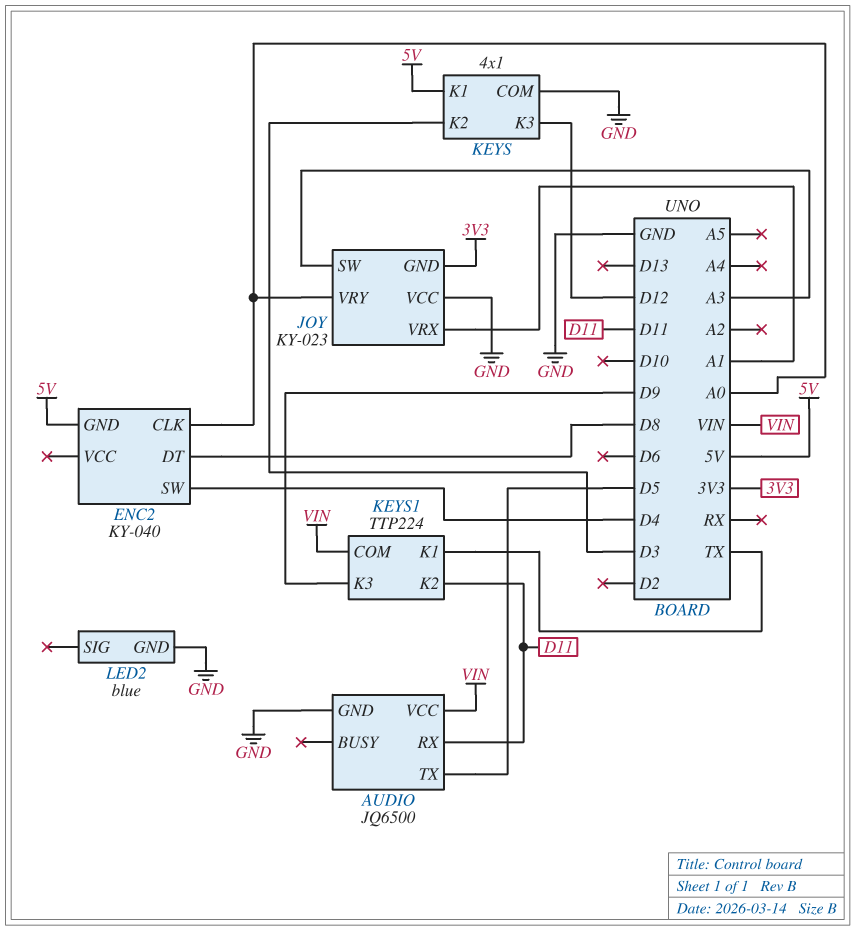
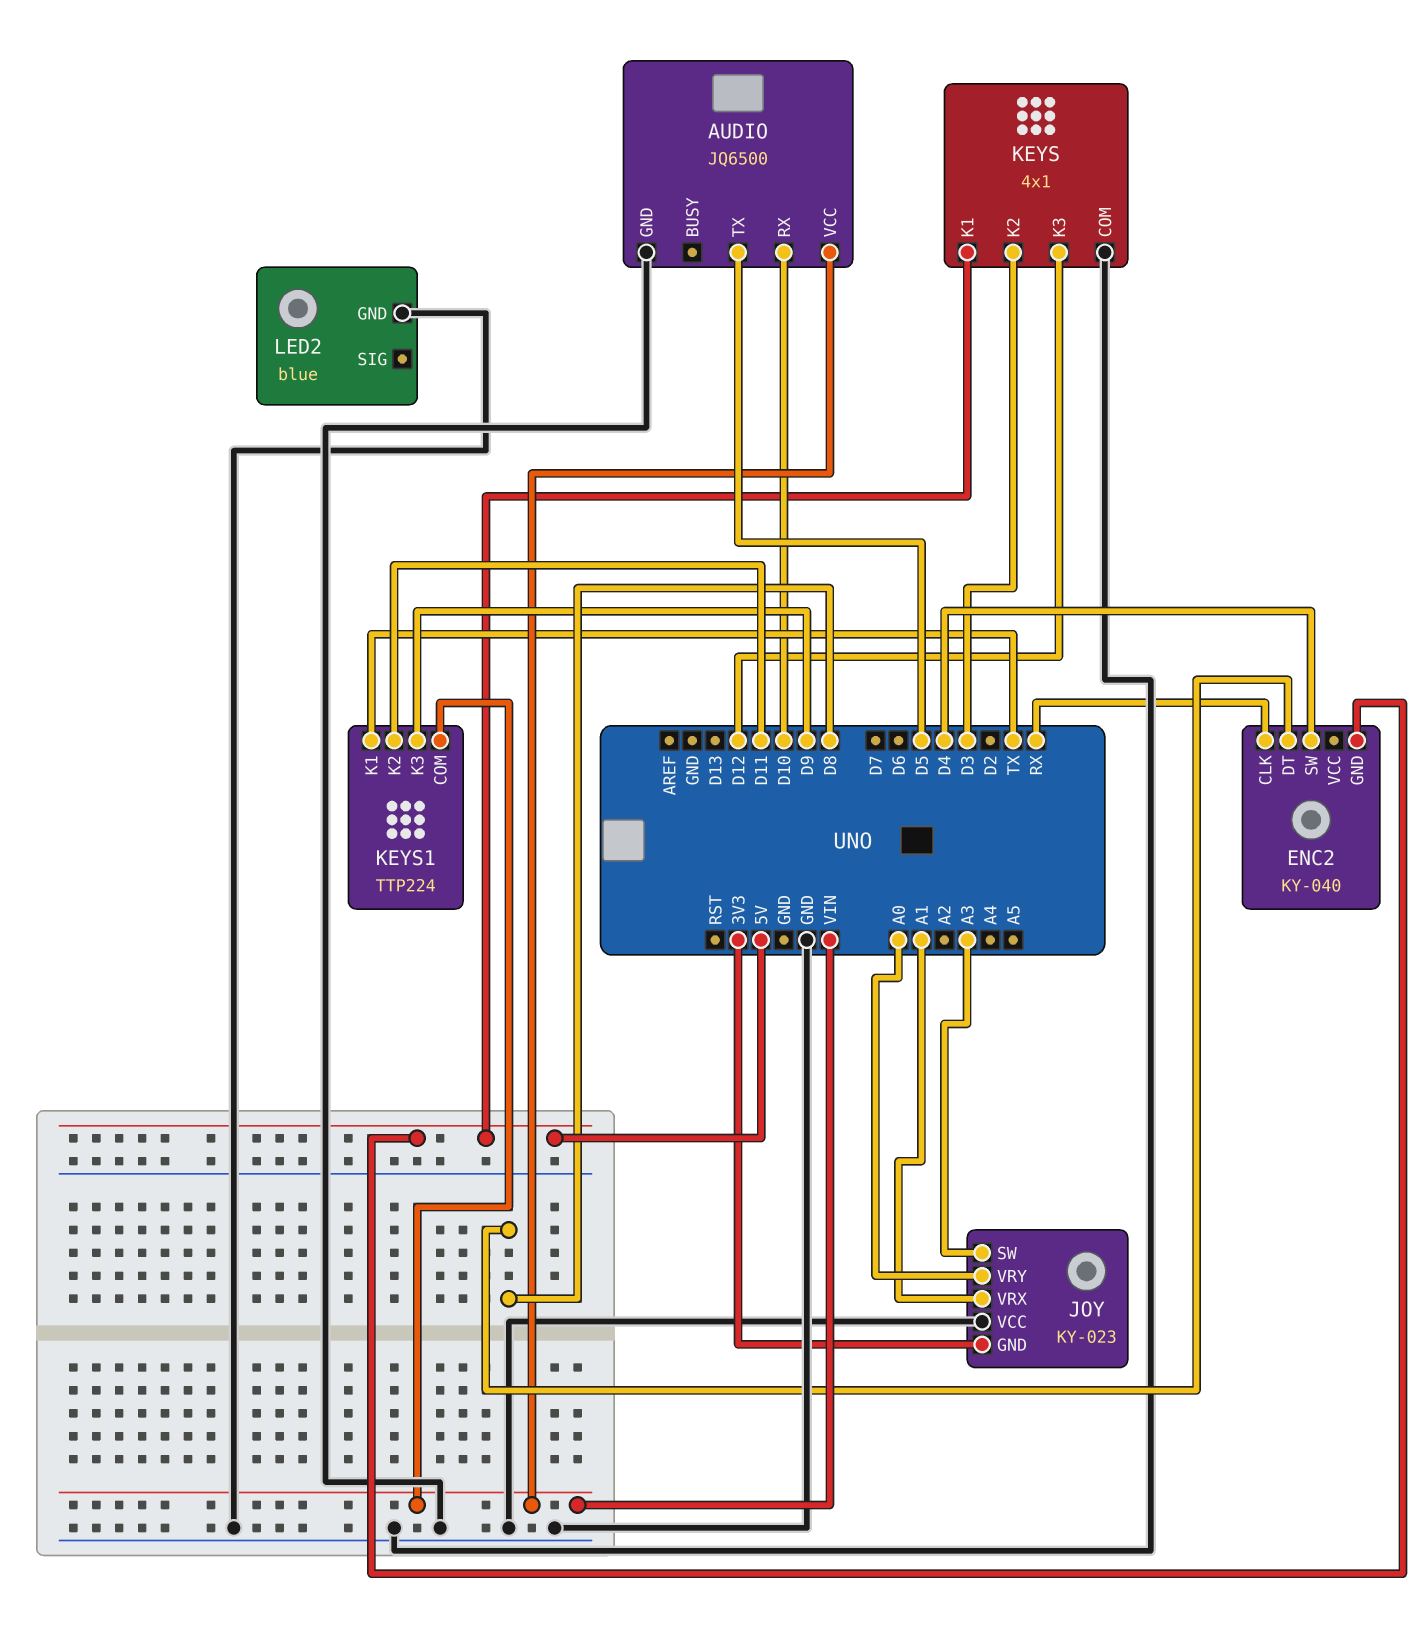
AUDIO pin RX: D11 -> D10
ENC2 pin CLK: A0 -> RX

